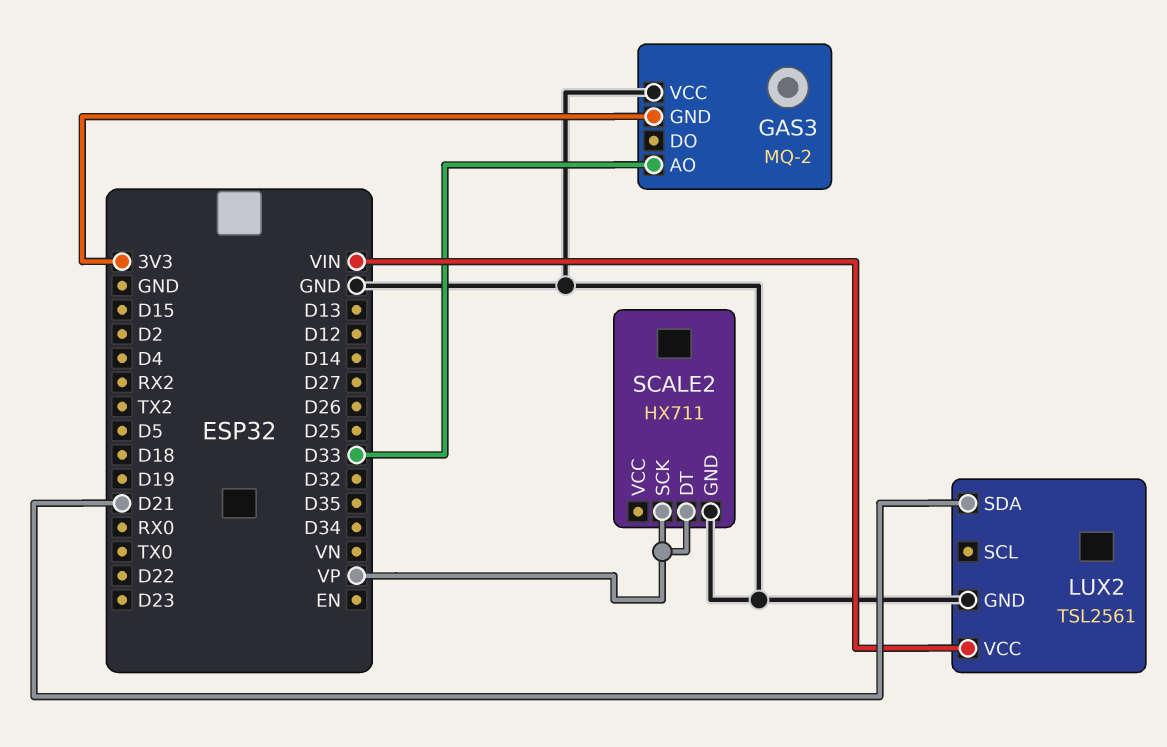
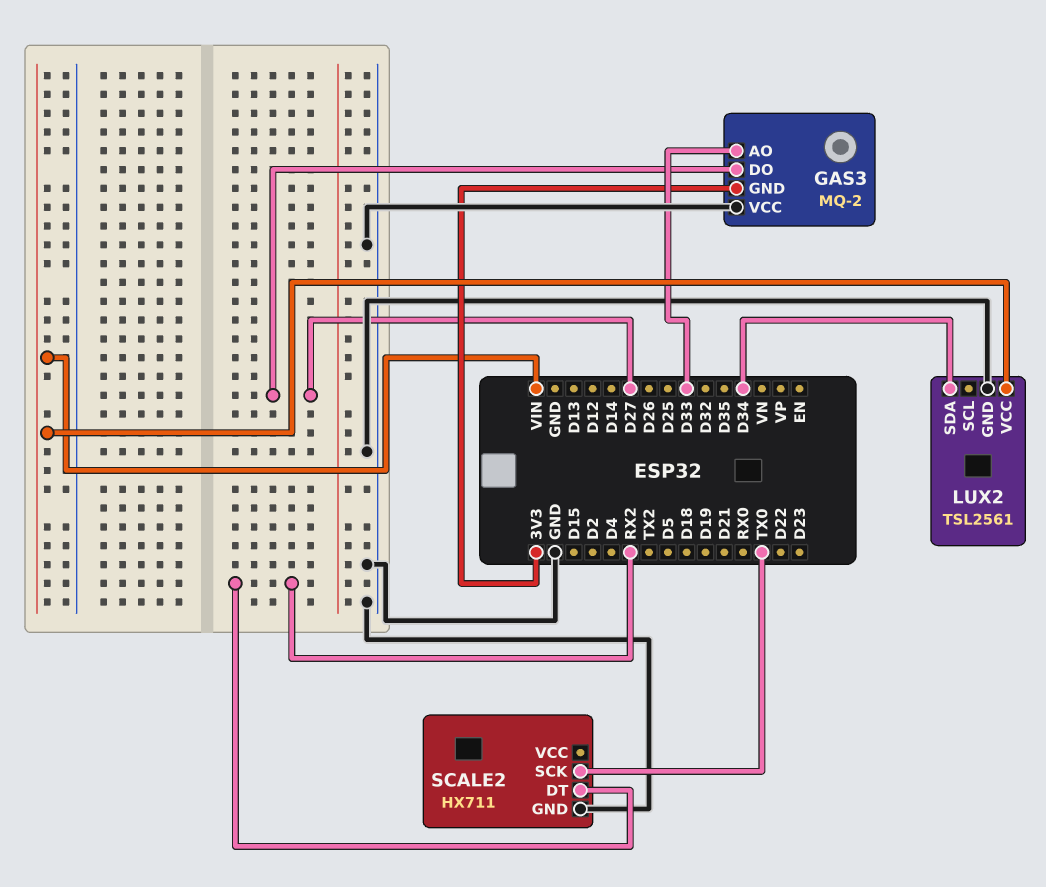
GAS3 pin DO: none -> D27
LUX2 pin SDA: D21 -> D34
SCALE2 pin DT: VP -> RX2
SCALE2 pin SCK: VP -> TX0

